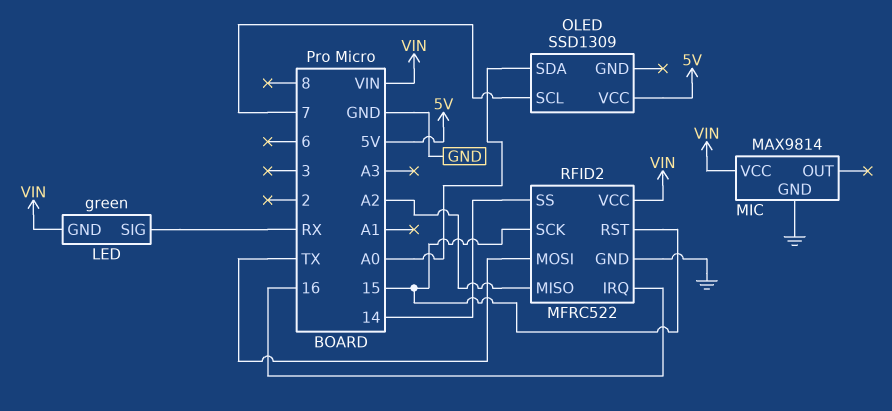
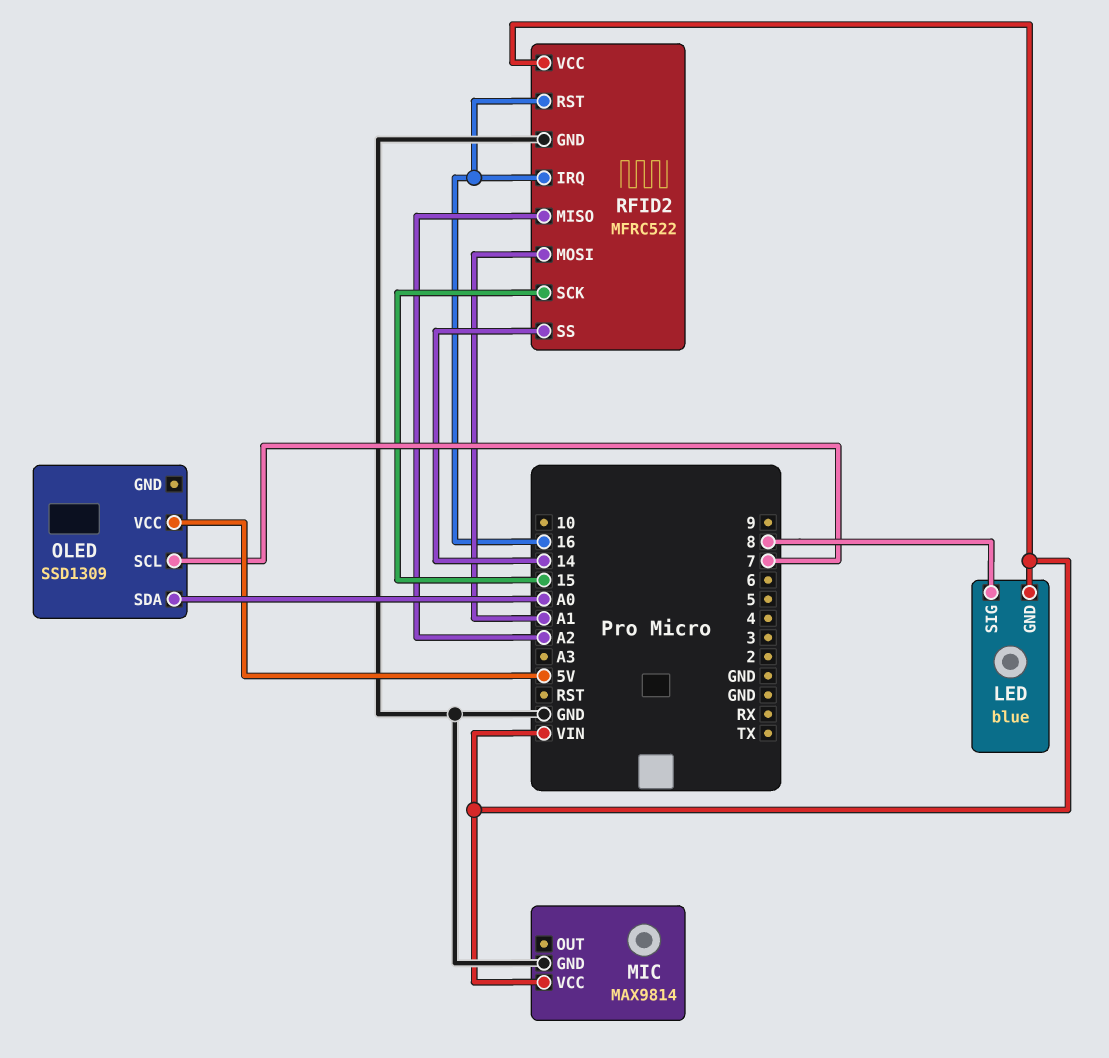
LED: green -> blue
LED pin SIG: RX -> 8
RFID2 pin MOSI: TX -> A1
RFID2 pin RST: 15 -> 16

